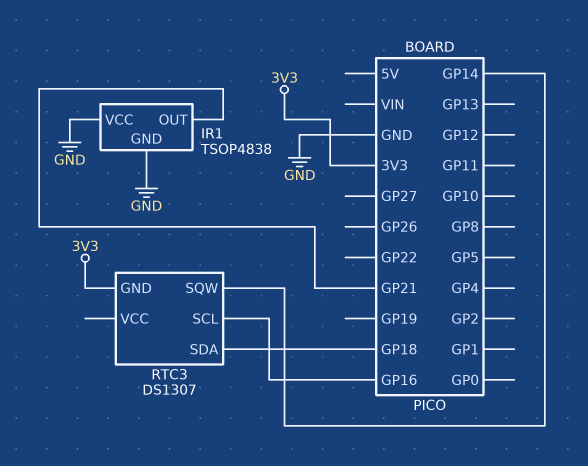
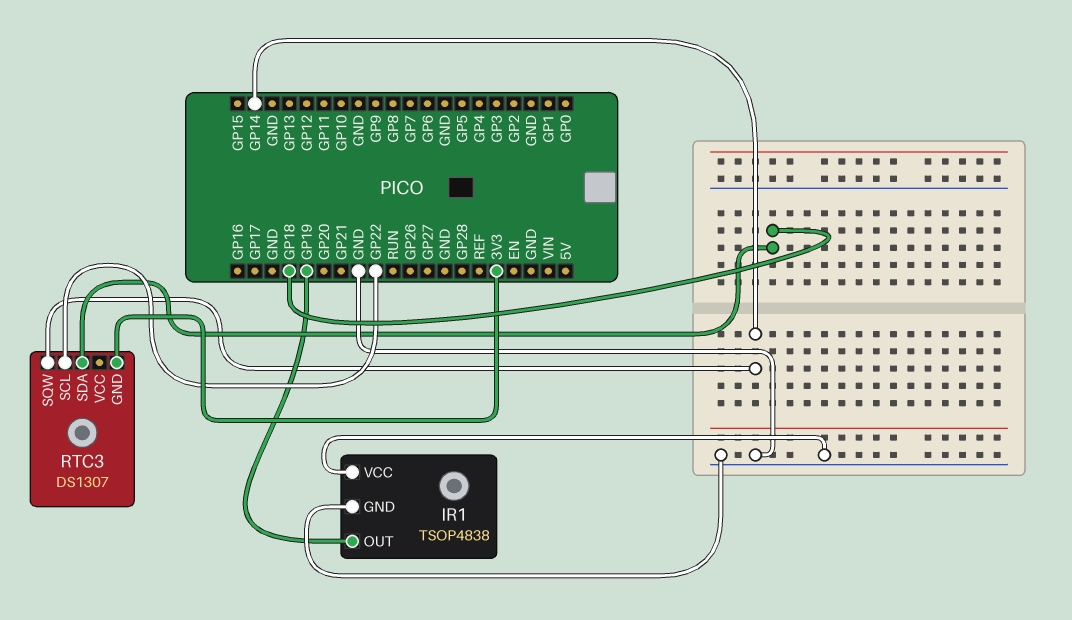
IR1 pin OUT: GP21 -> GP19
RTC3 pin SCL: GP16 -> GP22

